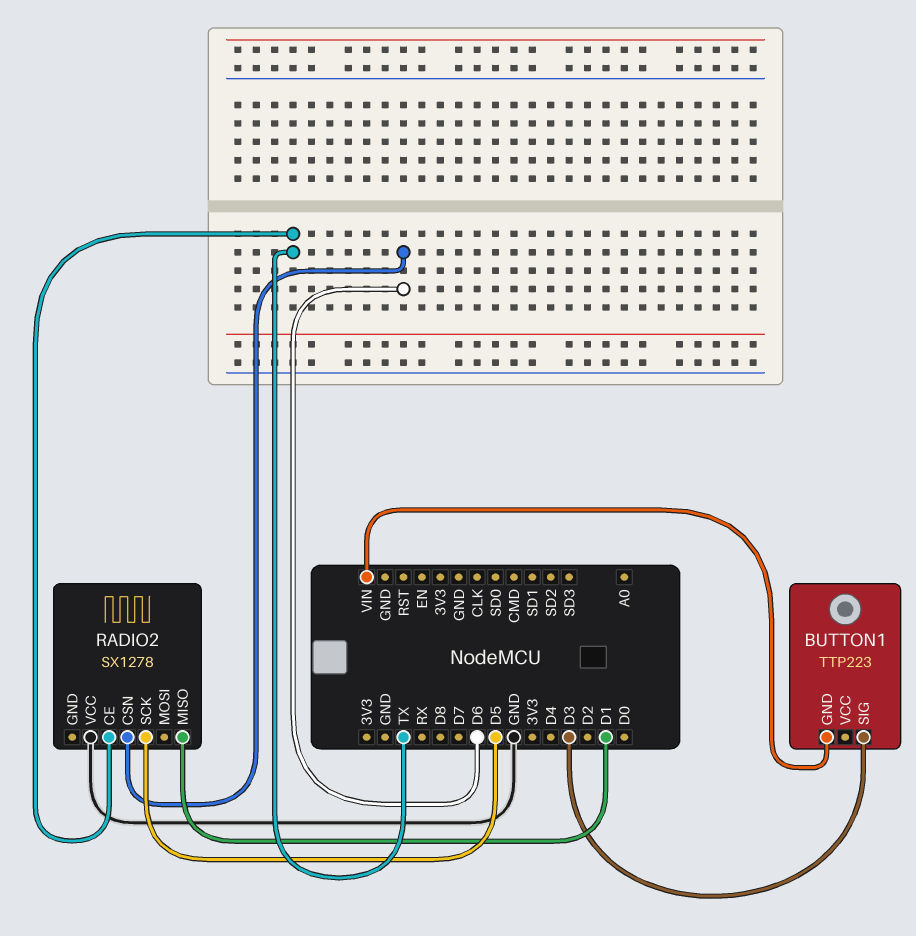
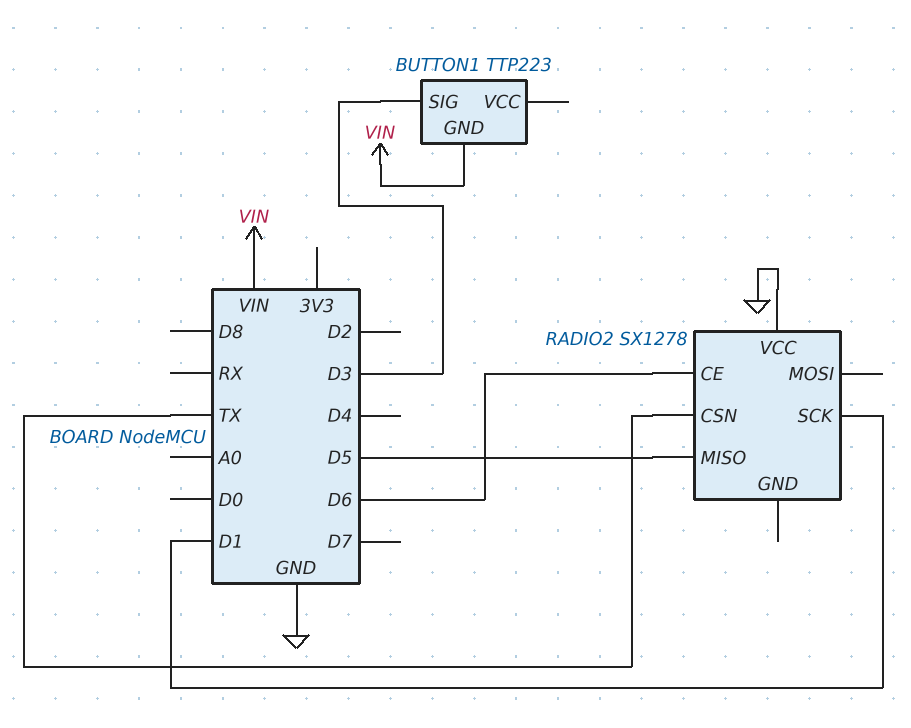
RADIO2 pin CE: TX -> D6
RADIO2 pin CSN: D6 -> TX
RADIO2 pin MISO: D1 -> D5
RADIO2 pin SCK: D5 -> D1

